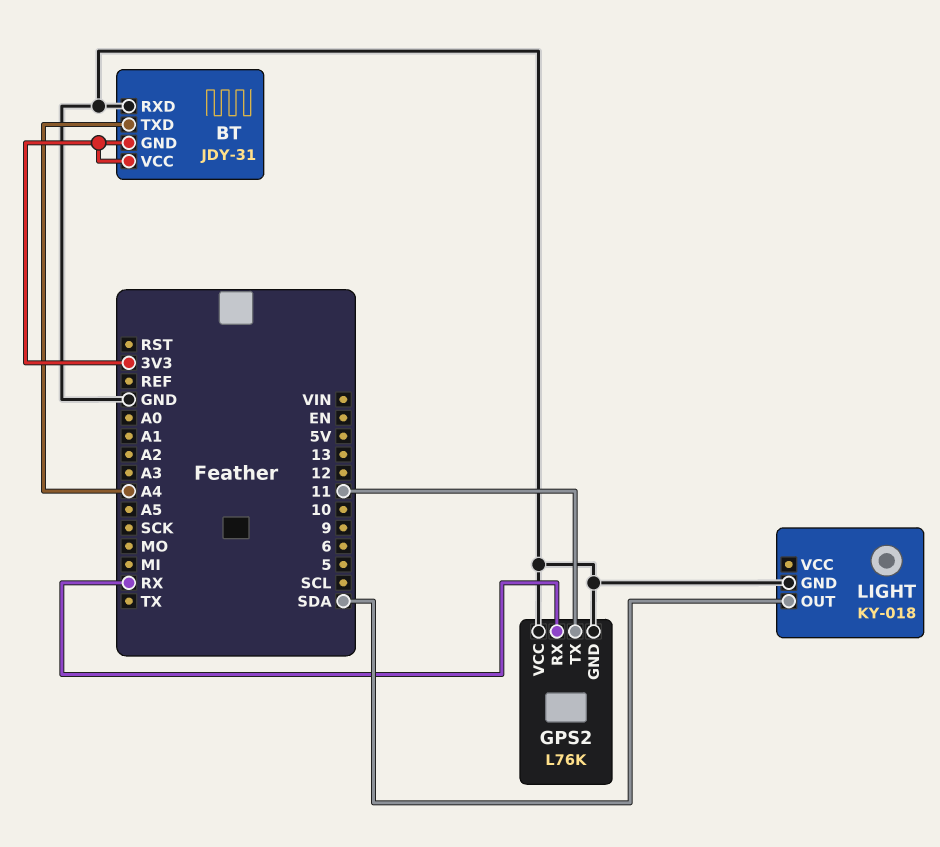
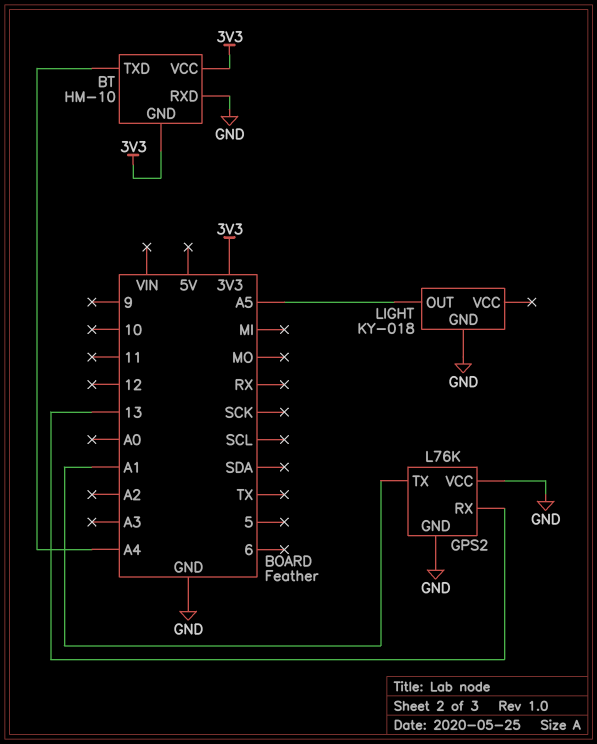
BT: JDY-31 -> HM-10
GPS2 pin RX: RX -> 13
GPS2 pin TX: 11 -> A1
LIGHT pin OUT: SDA -> A5

